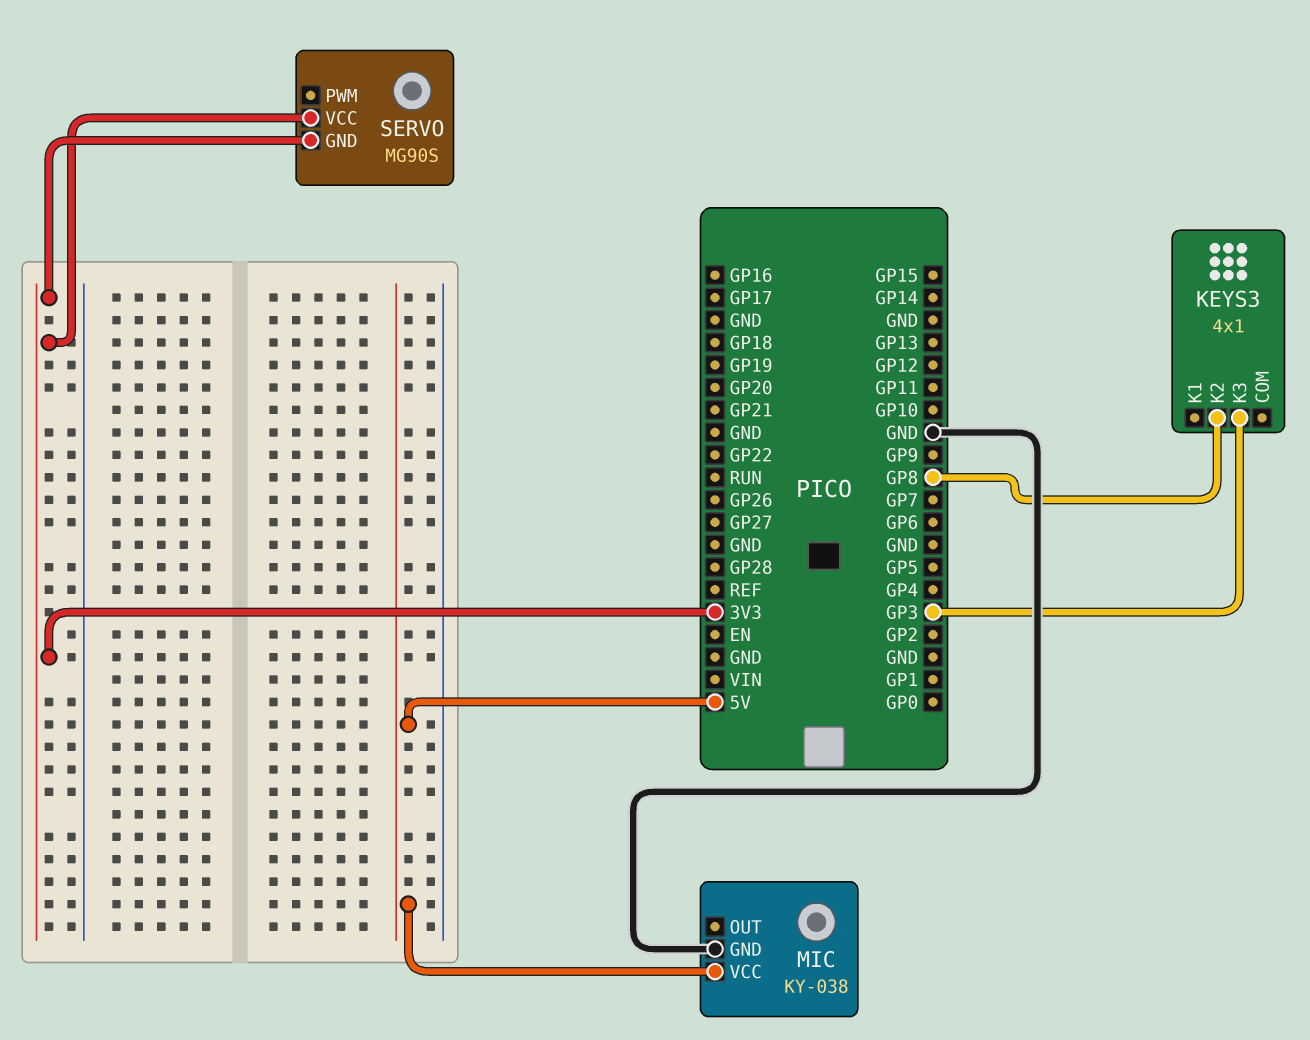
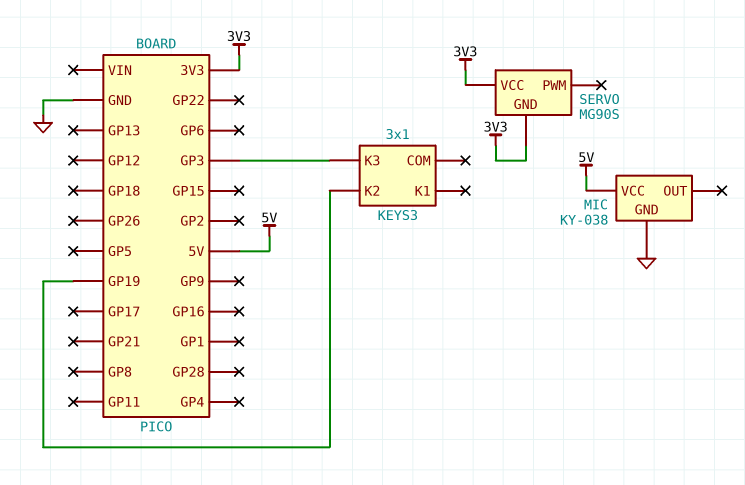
KEYS3: 4x1 -> 3x1
KEYS3 pin K2: GP8 -> GP19

